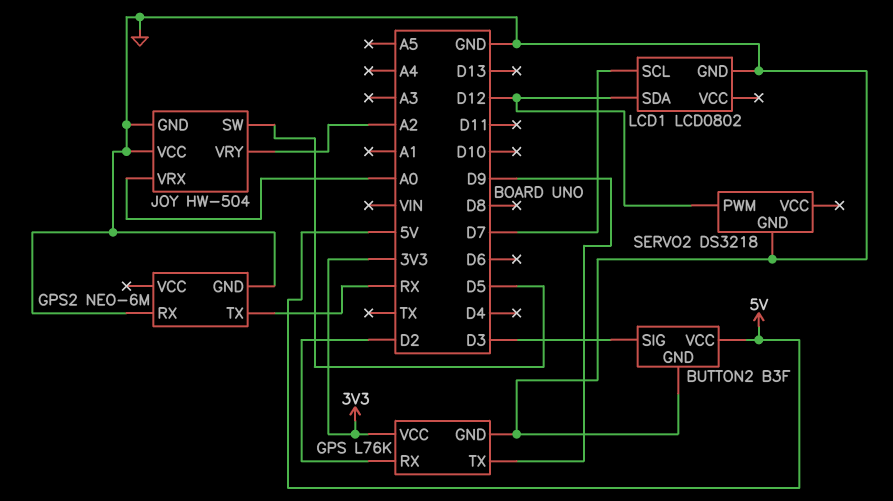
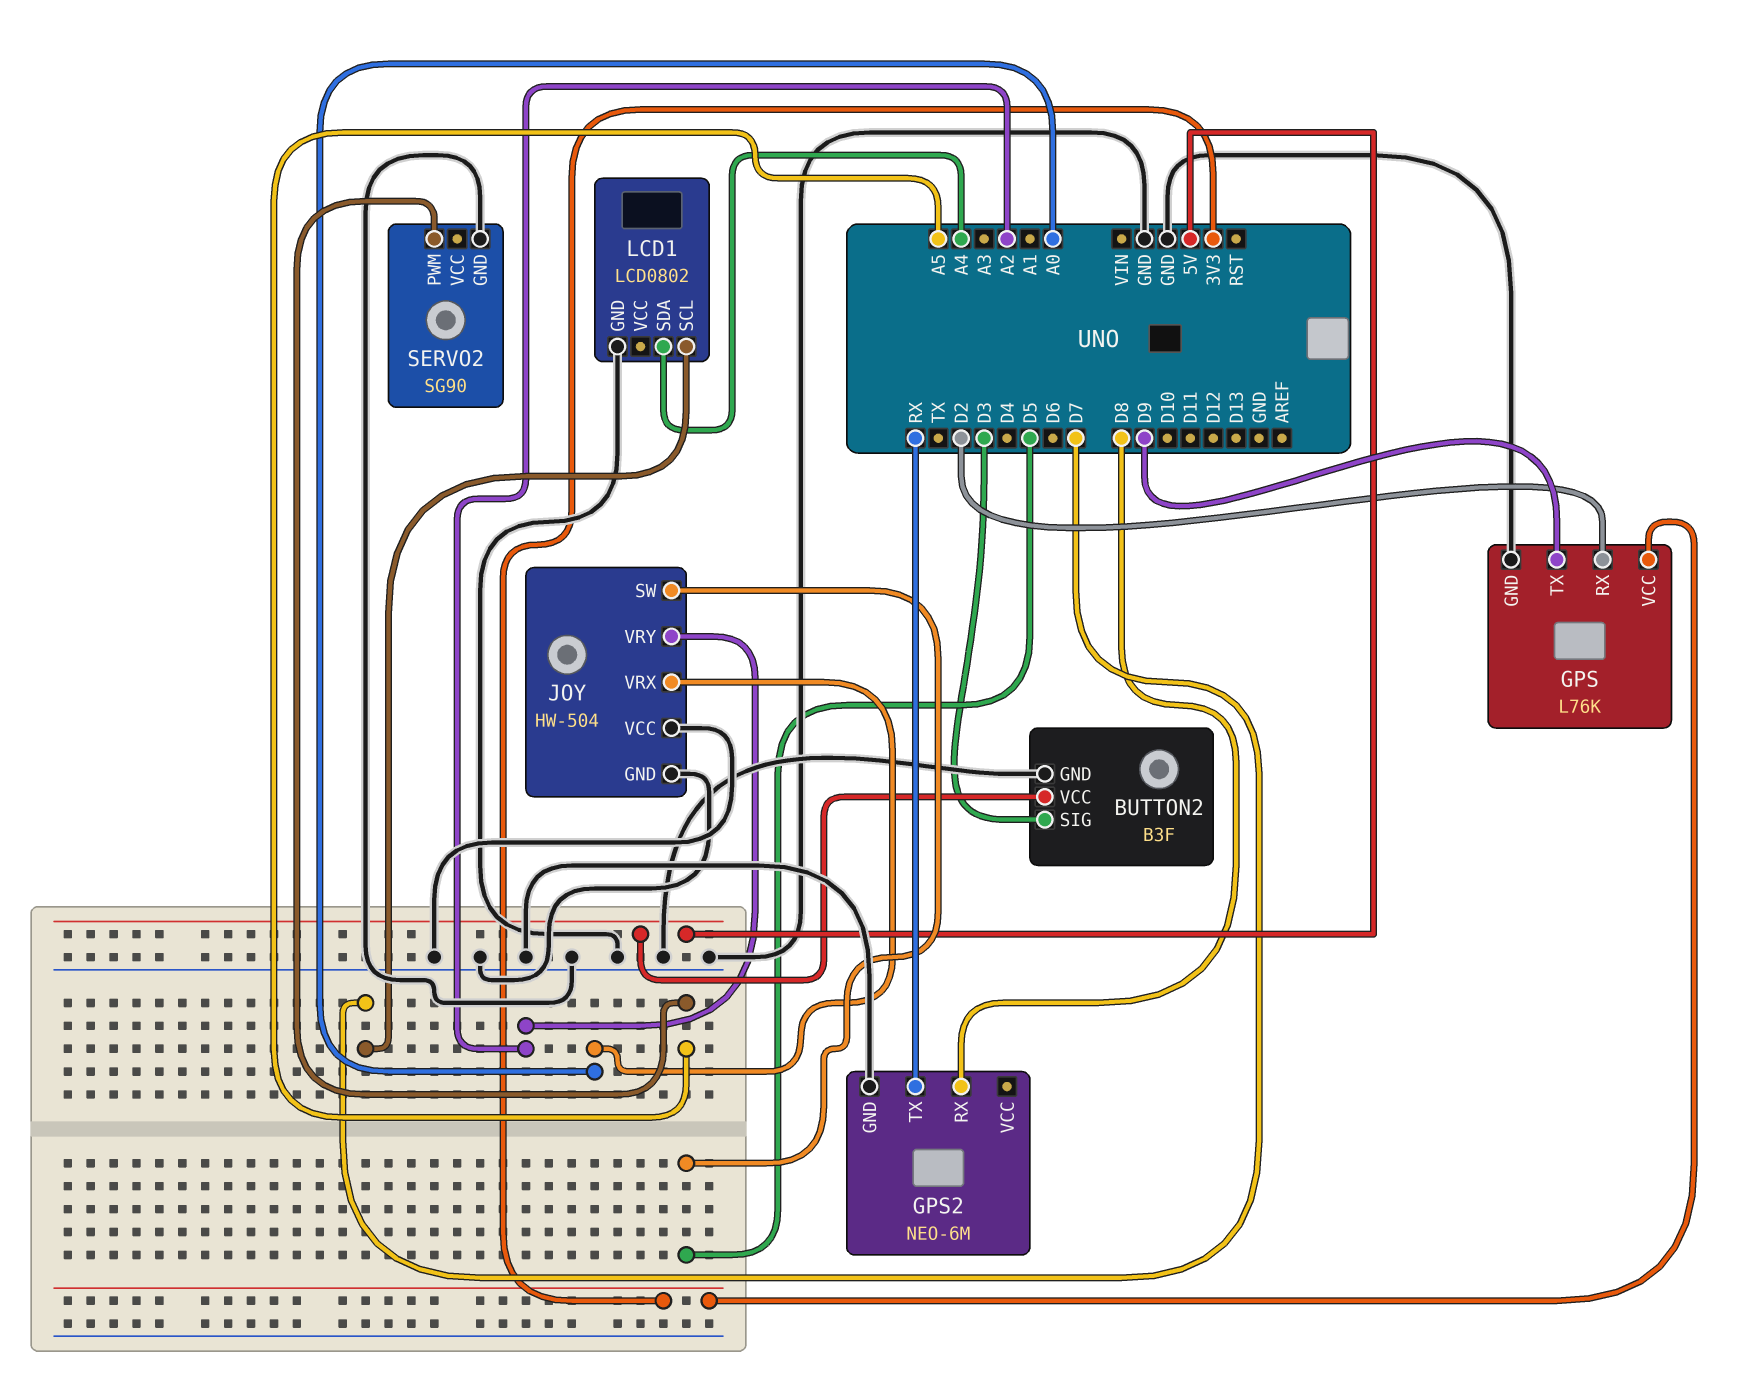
GPS2 pin RX: GND -> D8
LCD1 pin SDA: D12 -> A4
SERVO2: DS3218 -> SG90
SERVO2 pin PWM: D12 -> A5

